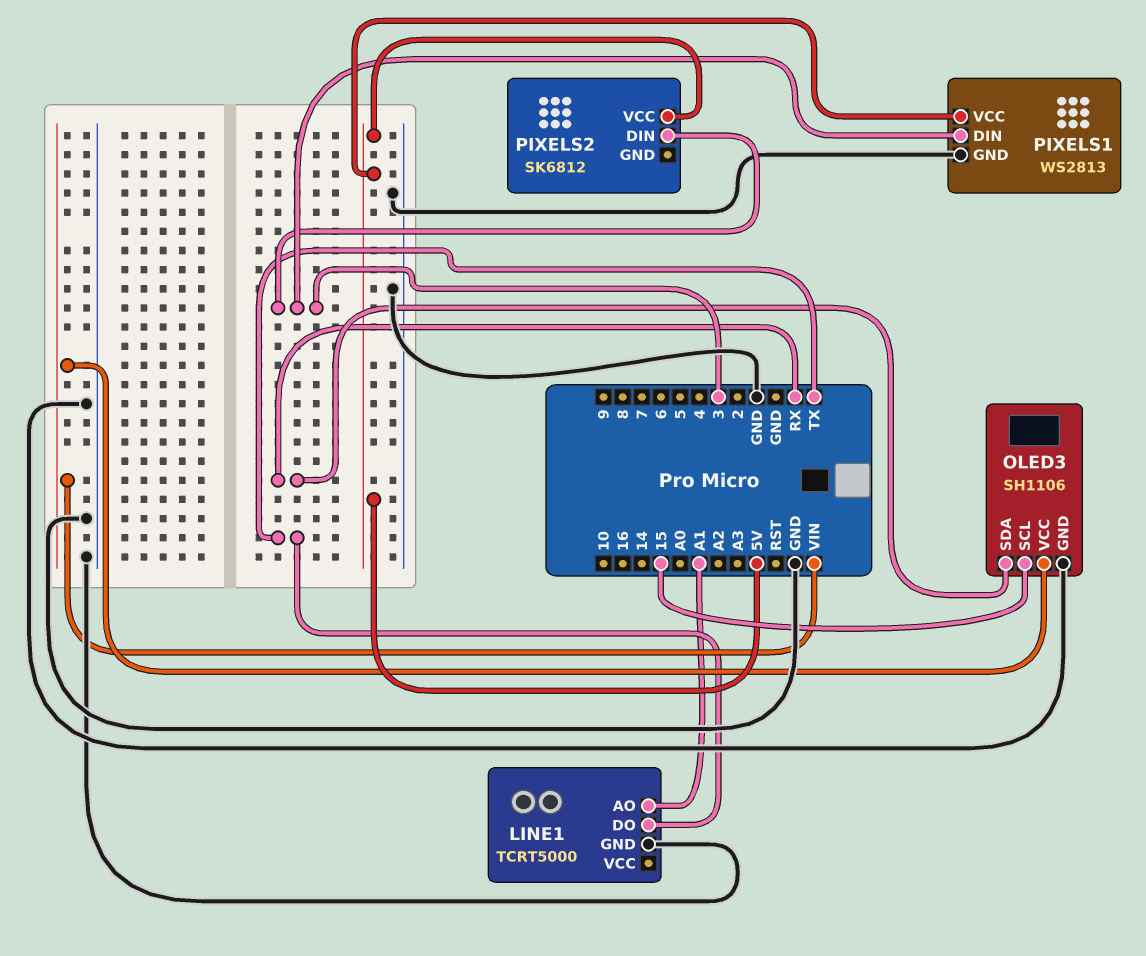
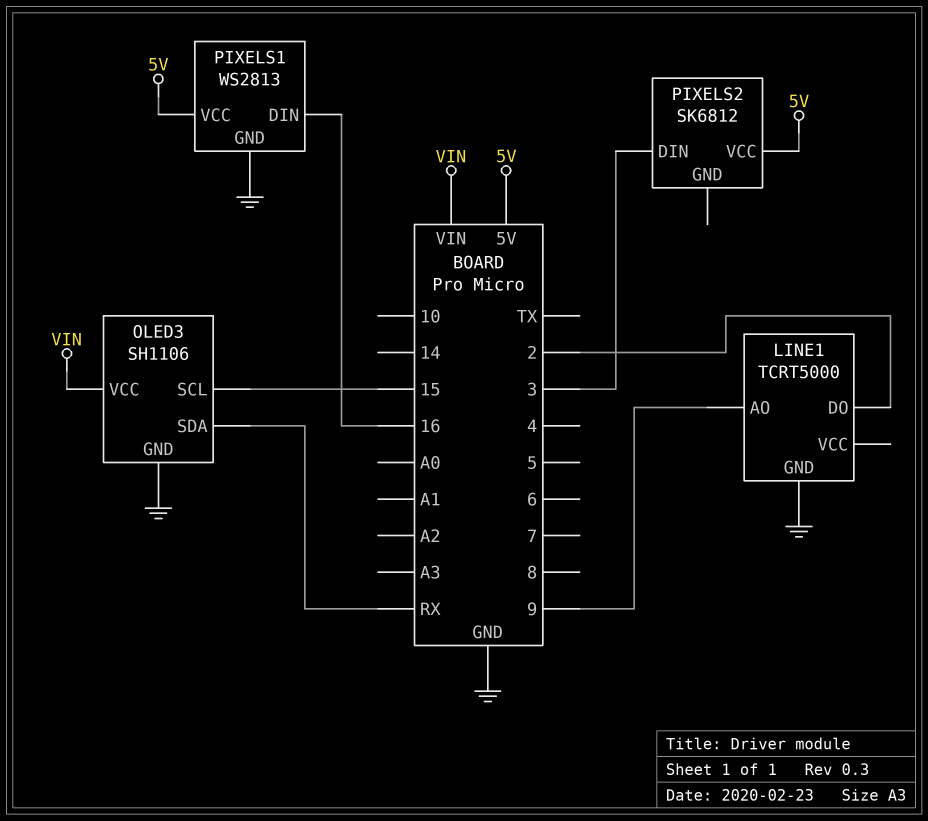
LINE1 pin AO: A1 -> 9
LINE1 pin DO: TX -> 2
PIXELS1 pin DIN: 3 -> 16

